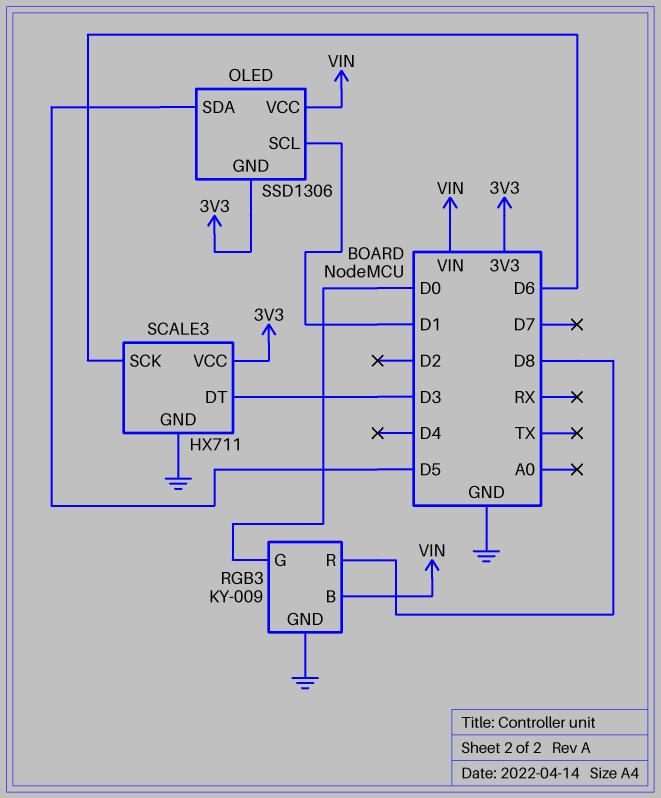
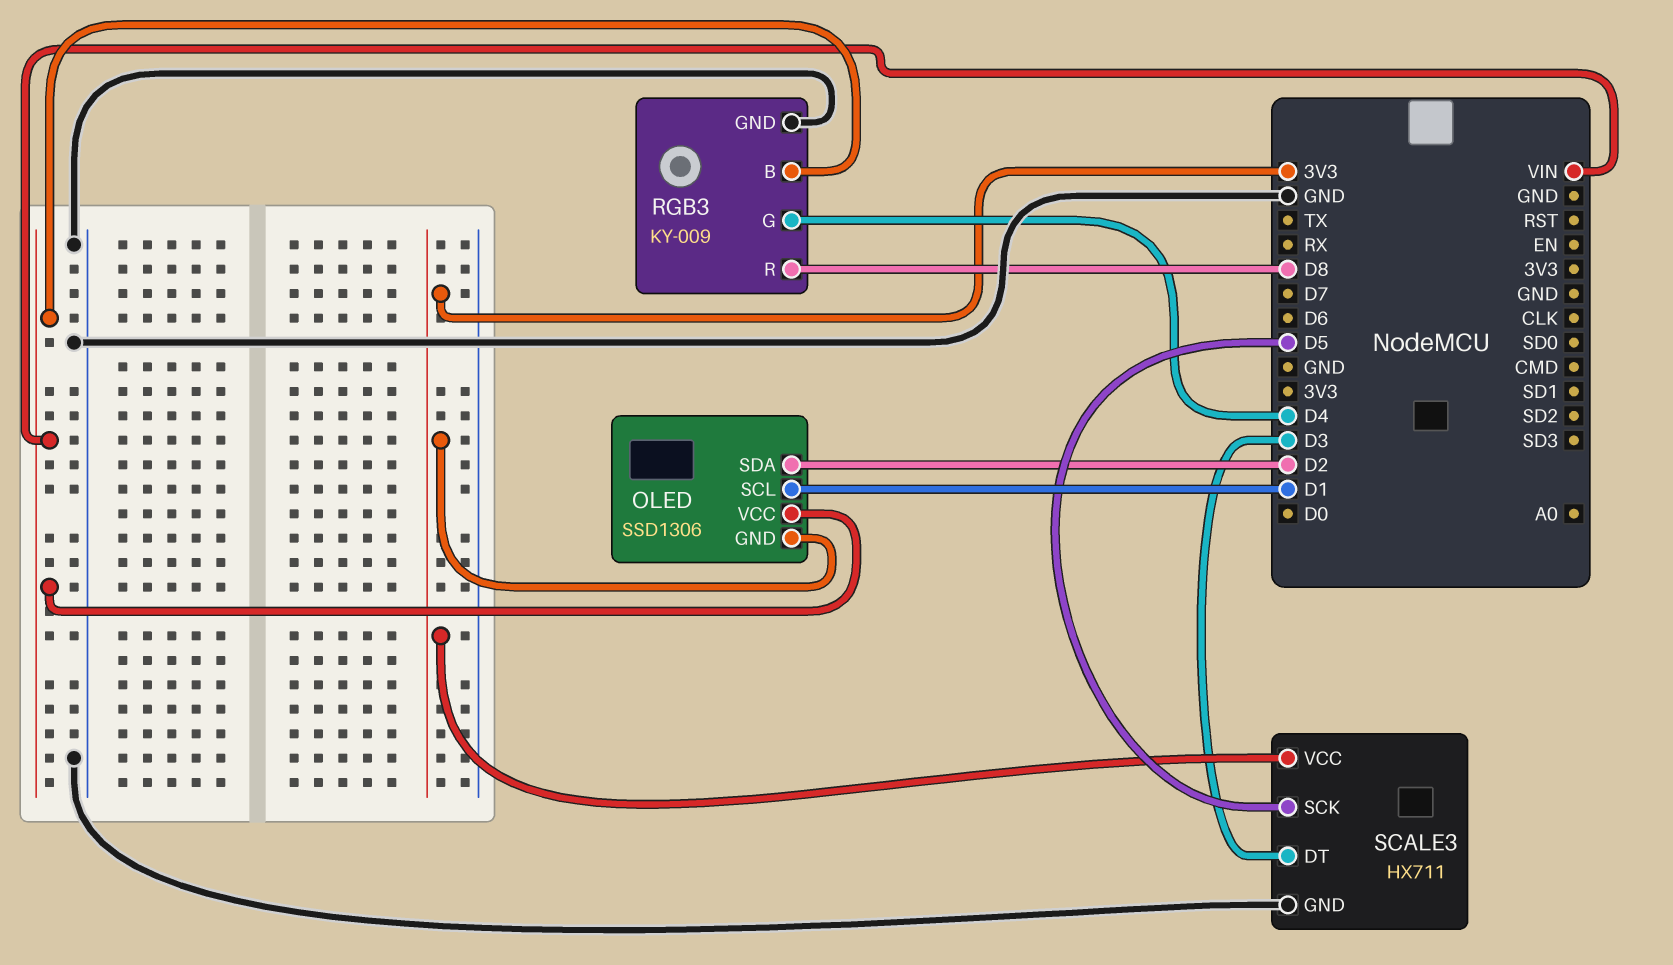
OLED pin SDA: D5 -> D2
RGB3 pin G: D0 -> D4
SCALE3 pin SCK: D6 -> D5

